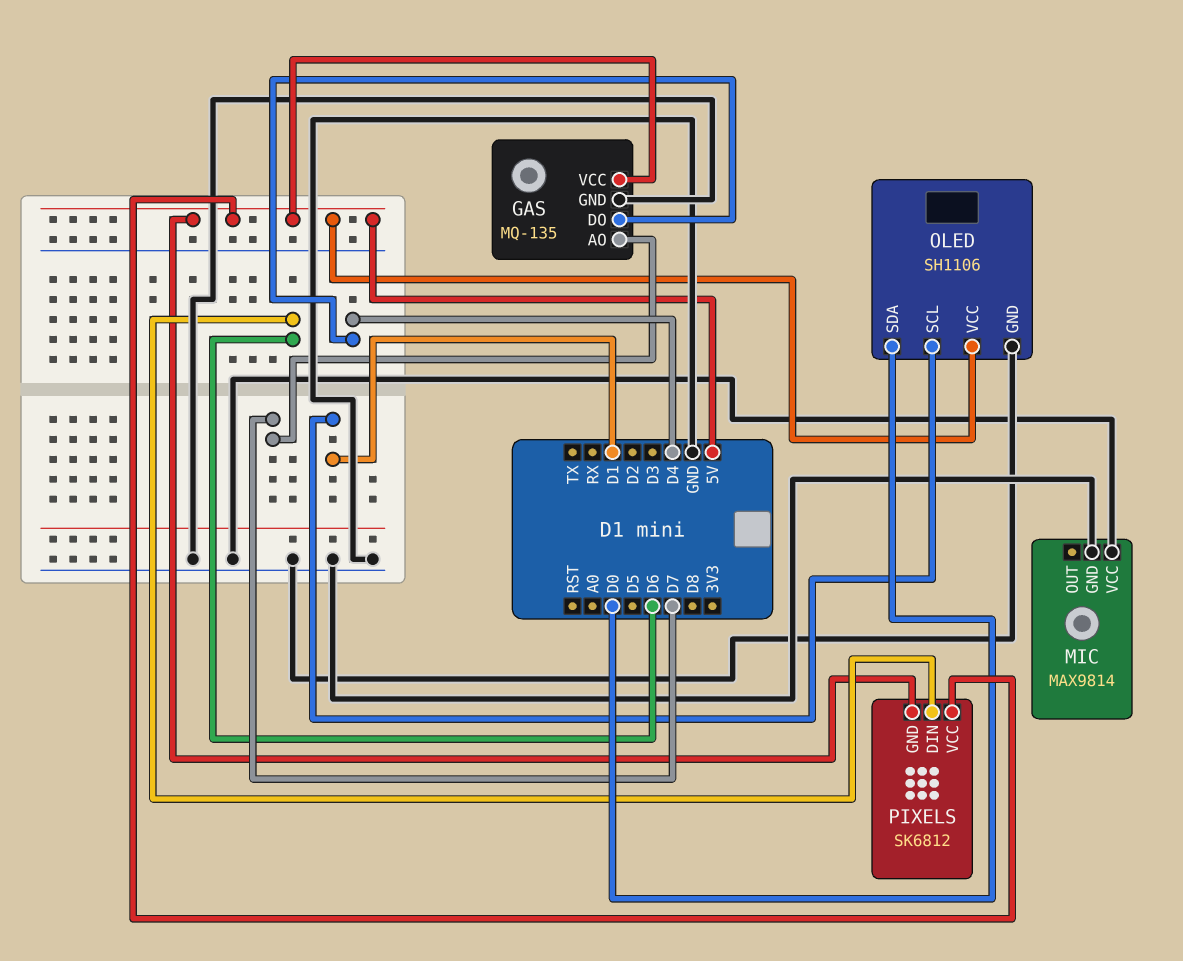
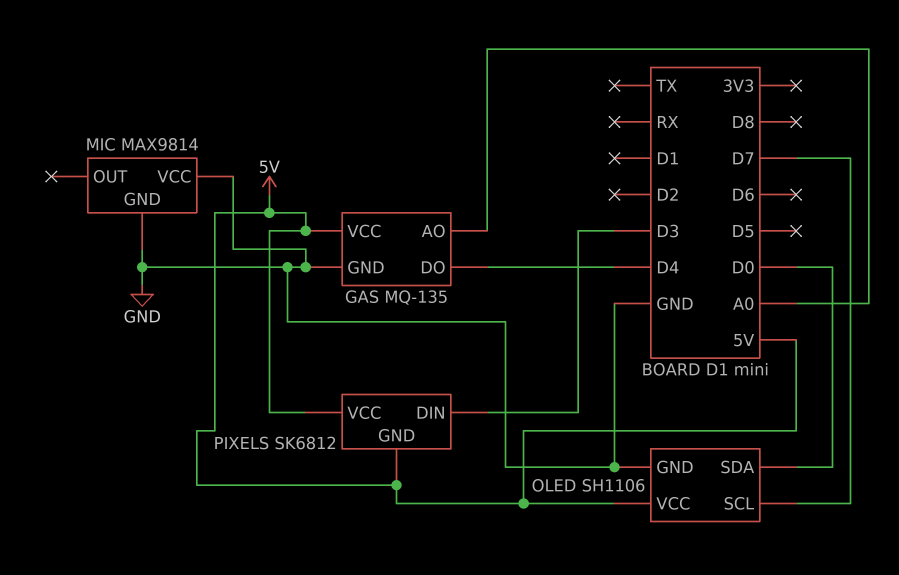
GAS pin AO: D7 -> A0
OLED pin SCL: D1 -> D7
PIXELS pin DIN: D6 -> D3

